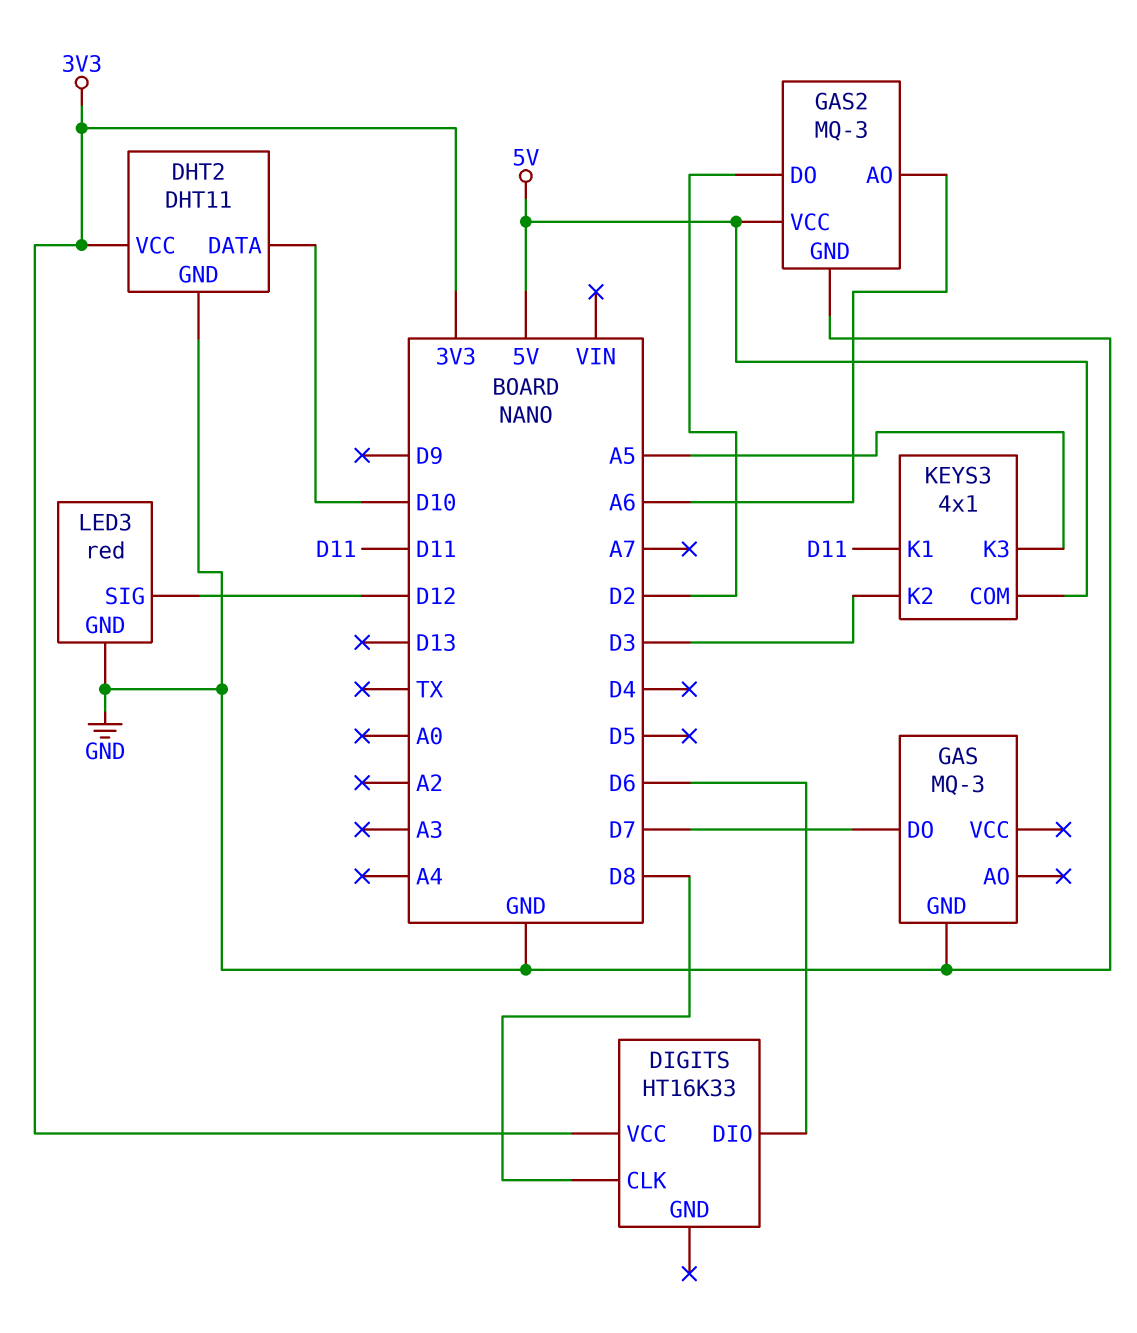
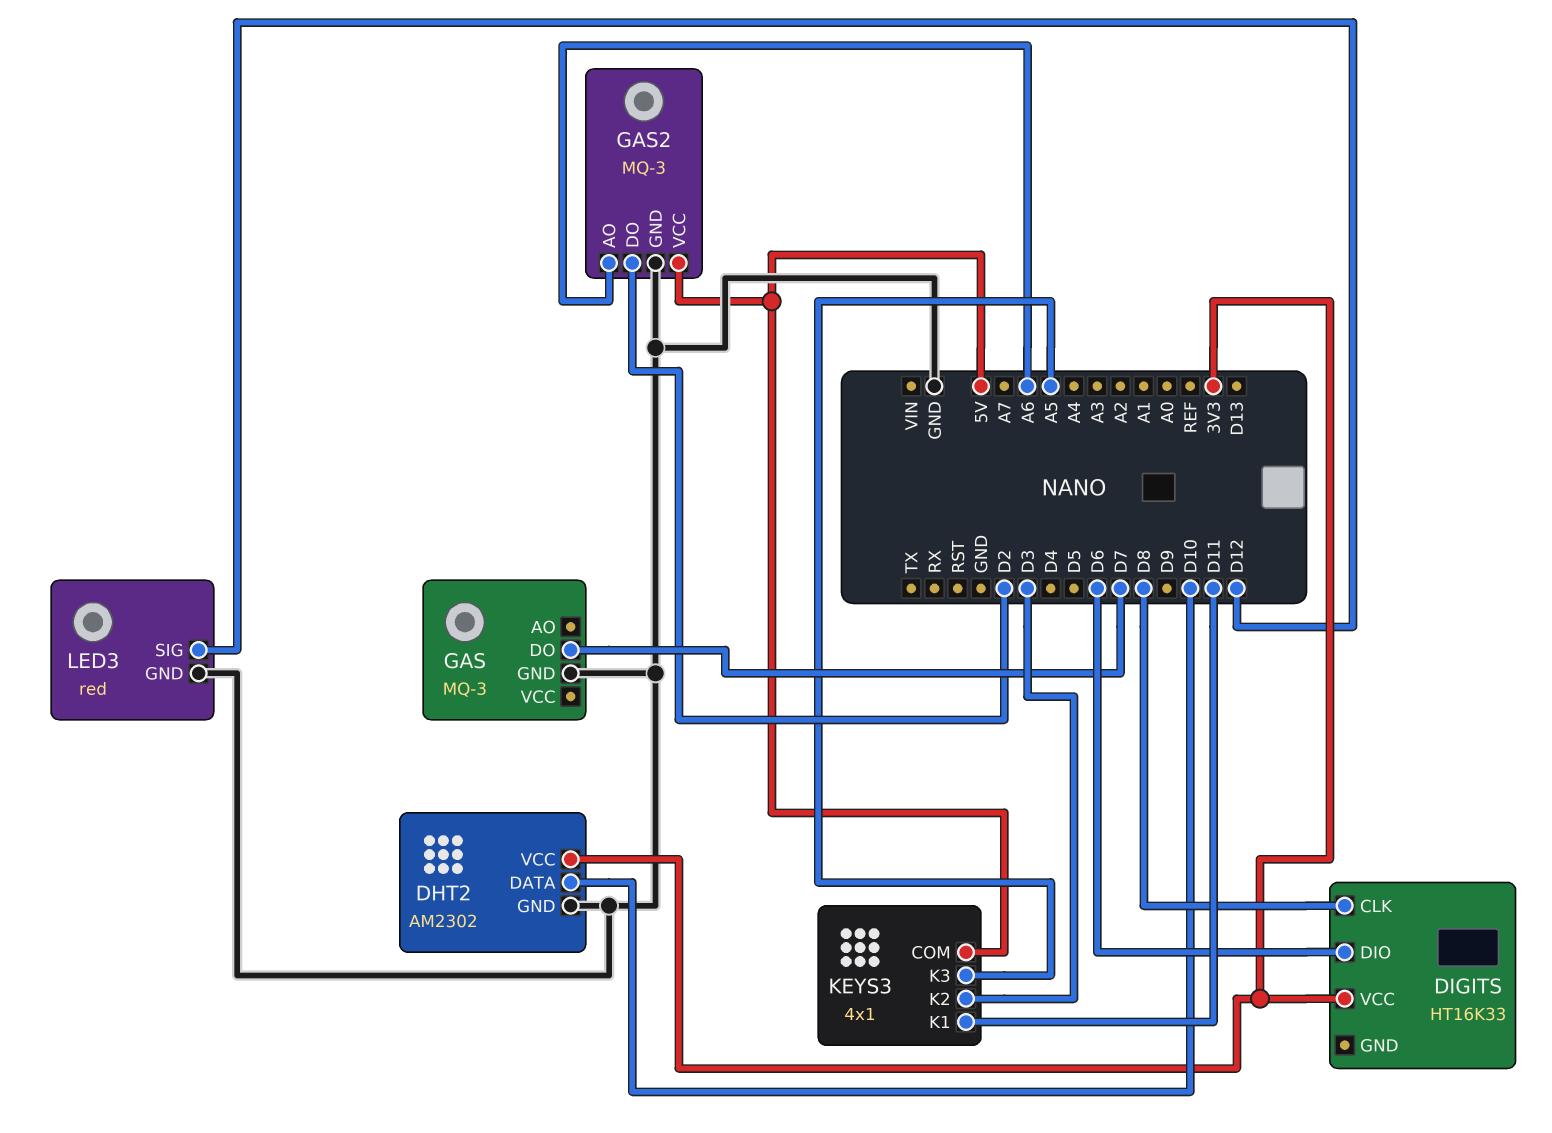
DHT2: DHT11 -> AM2302

